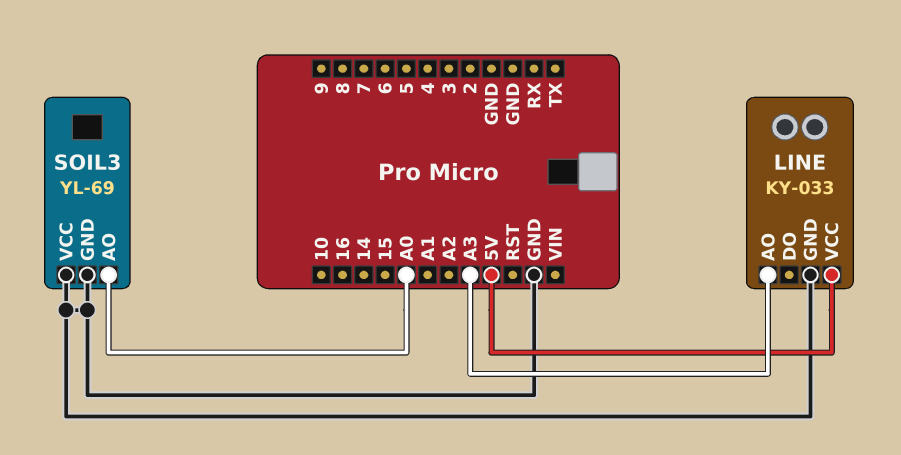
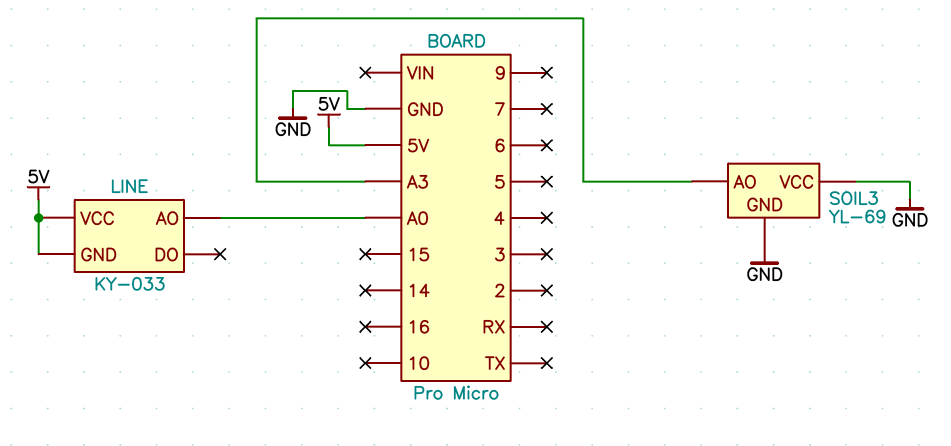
LINE pin AO: A3 -> A0
LINE pin GND: GND -> 5V
SOIL3 pin AO: A0 -> A3

